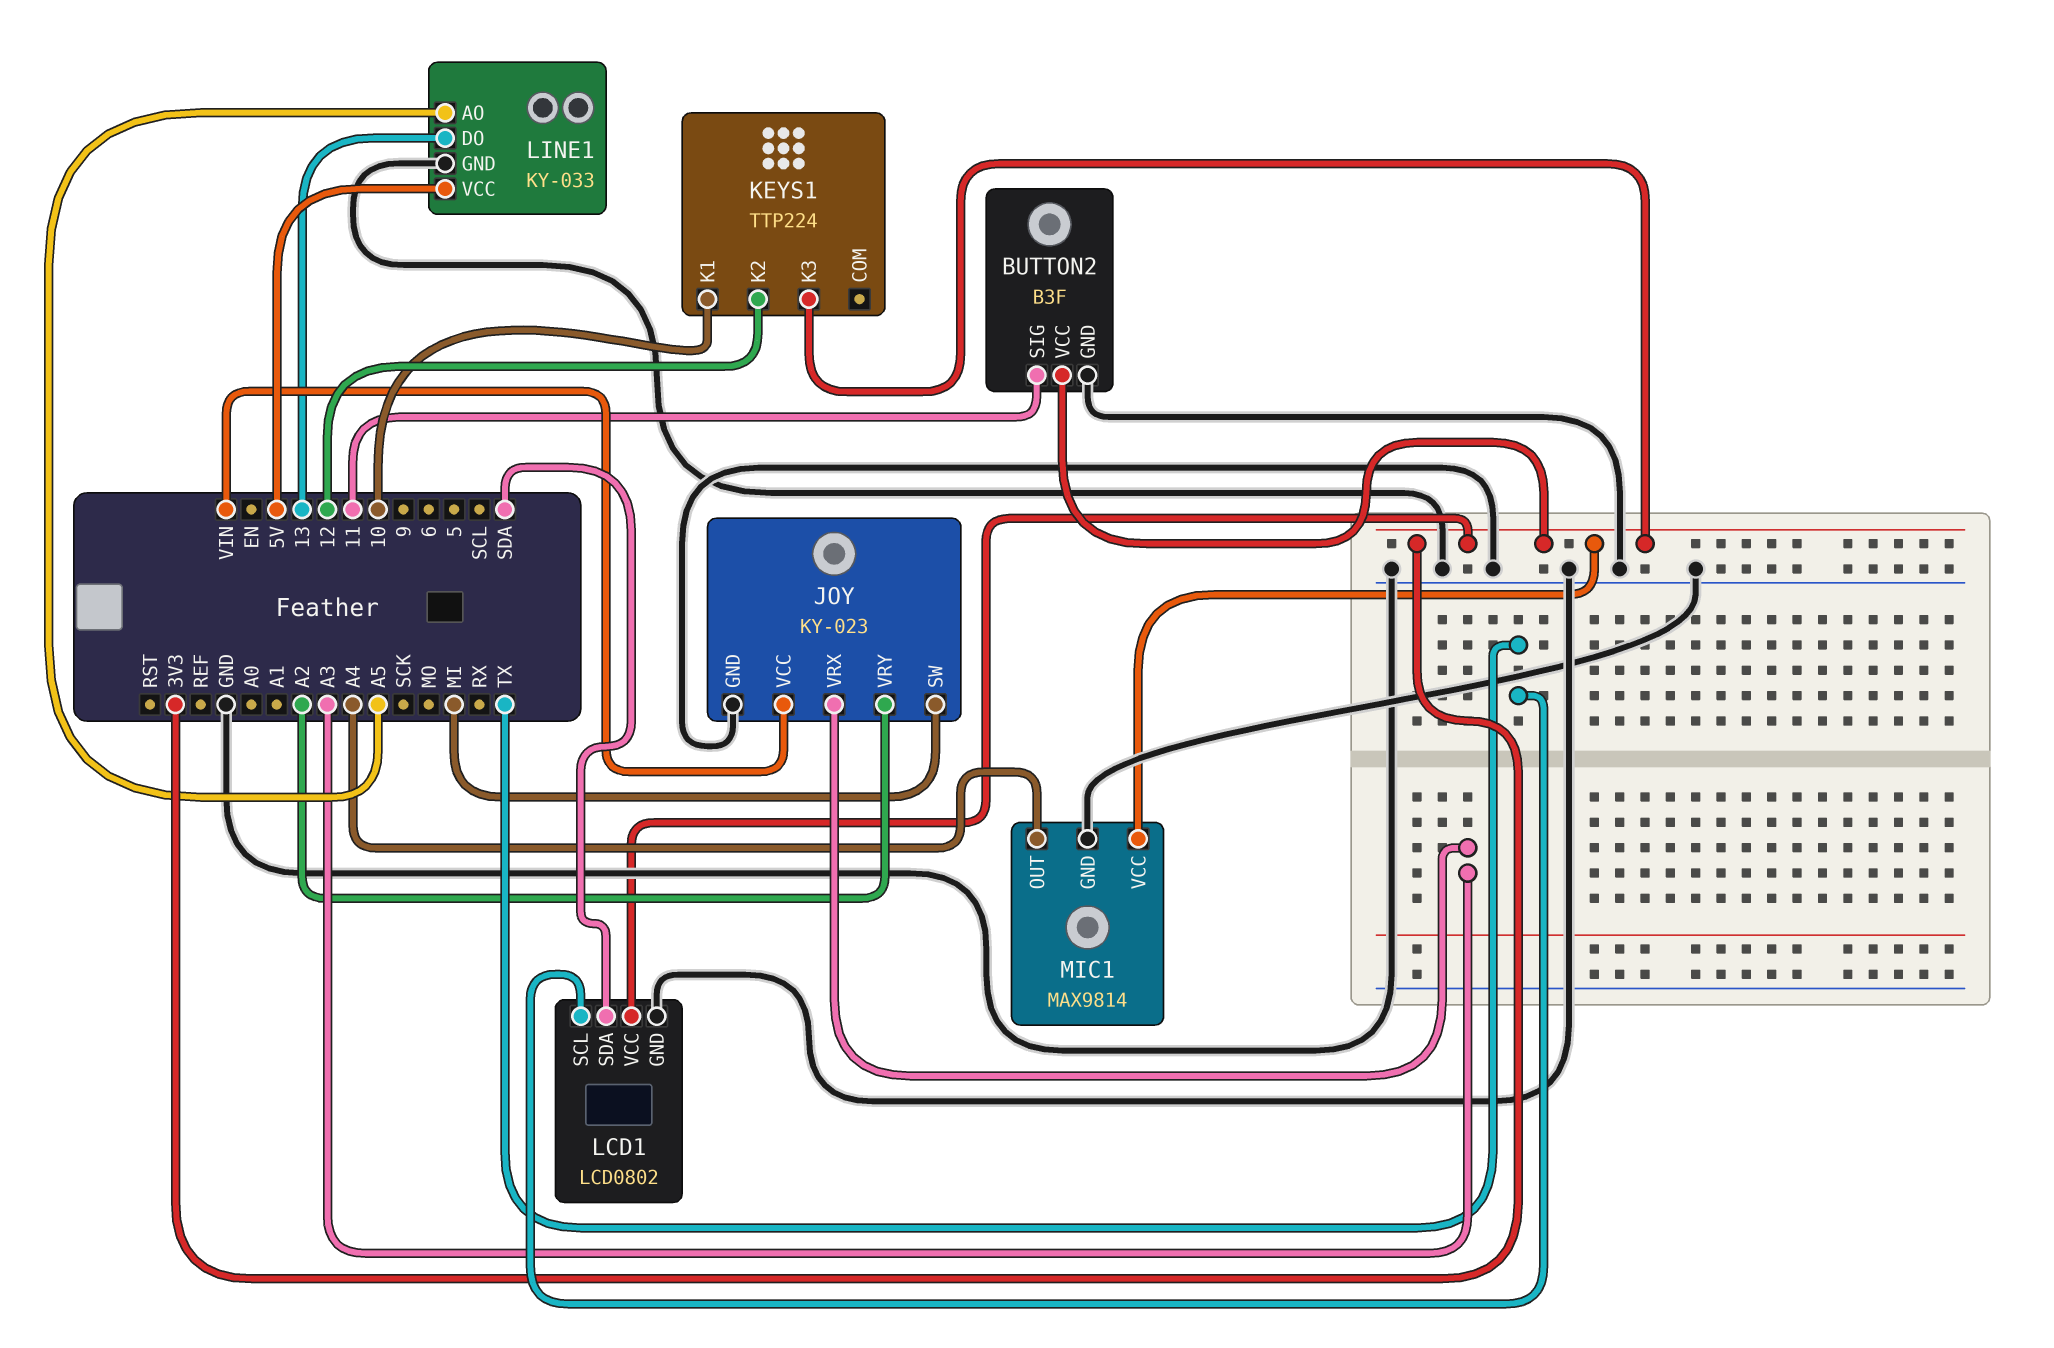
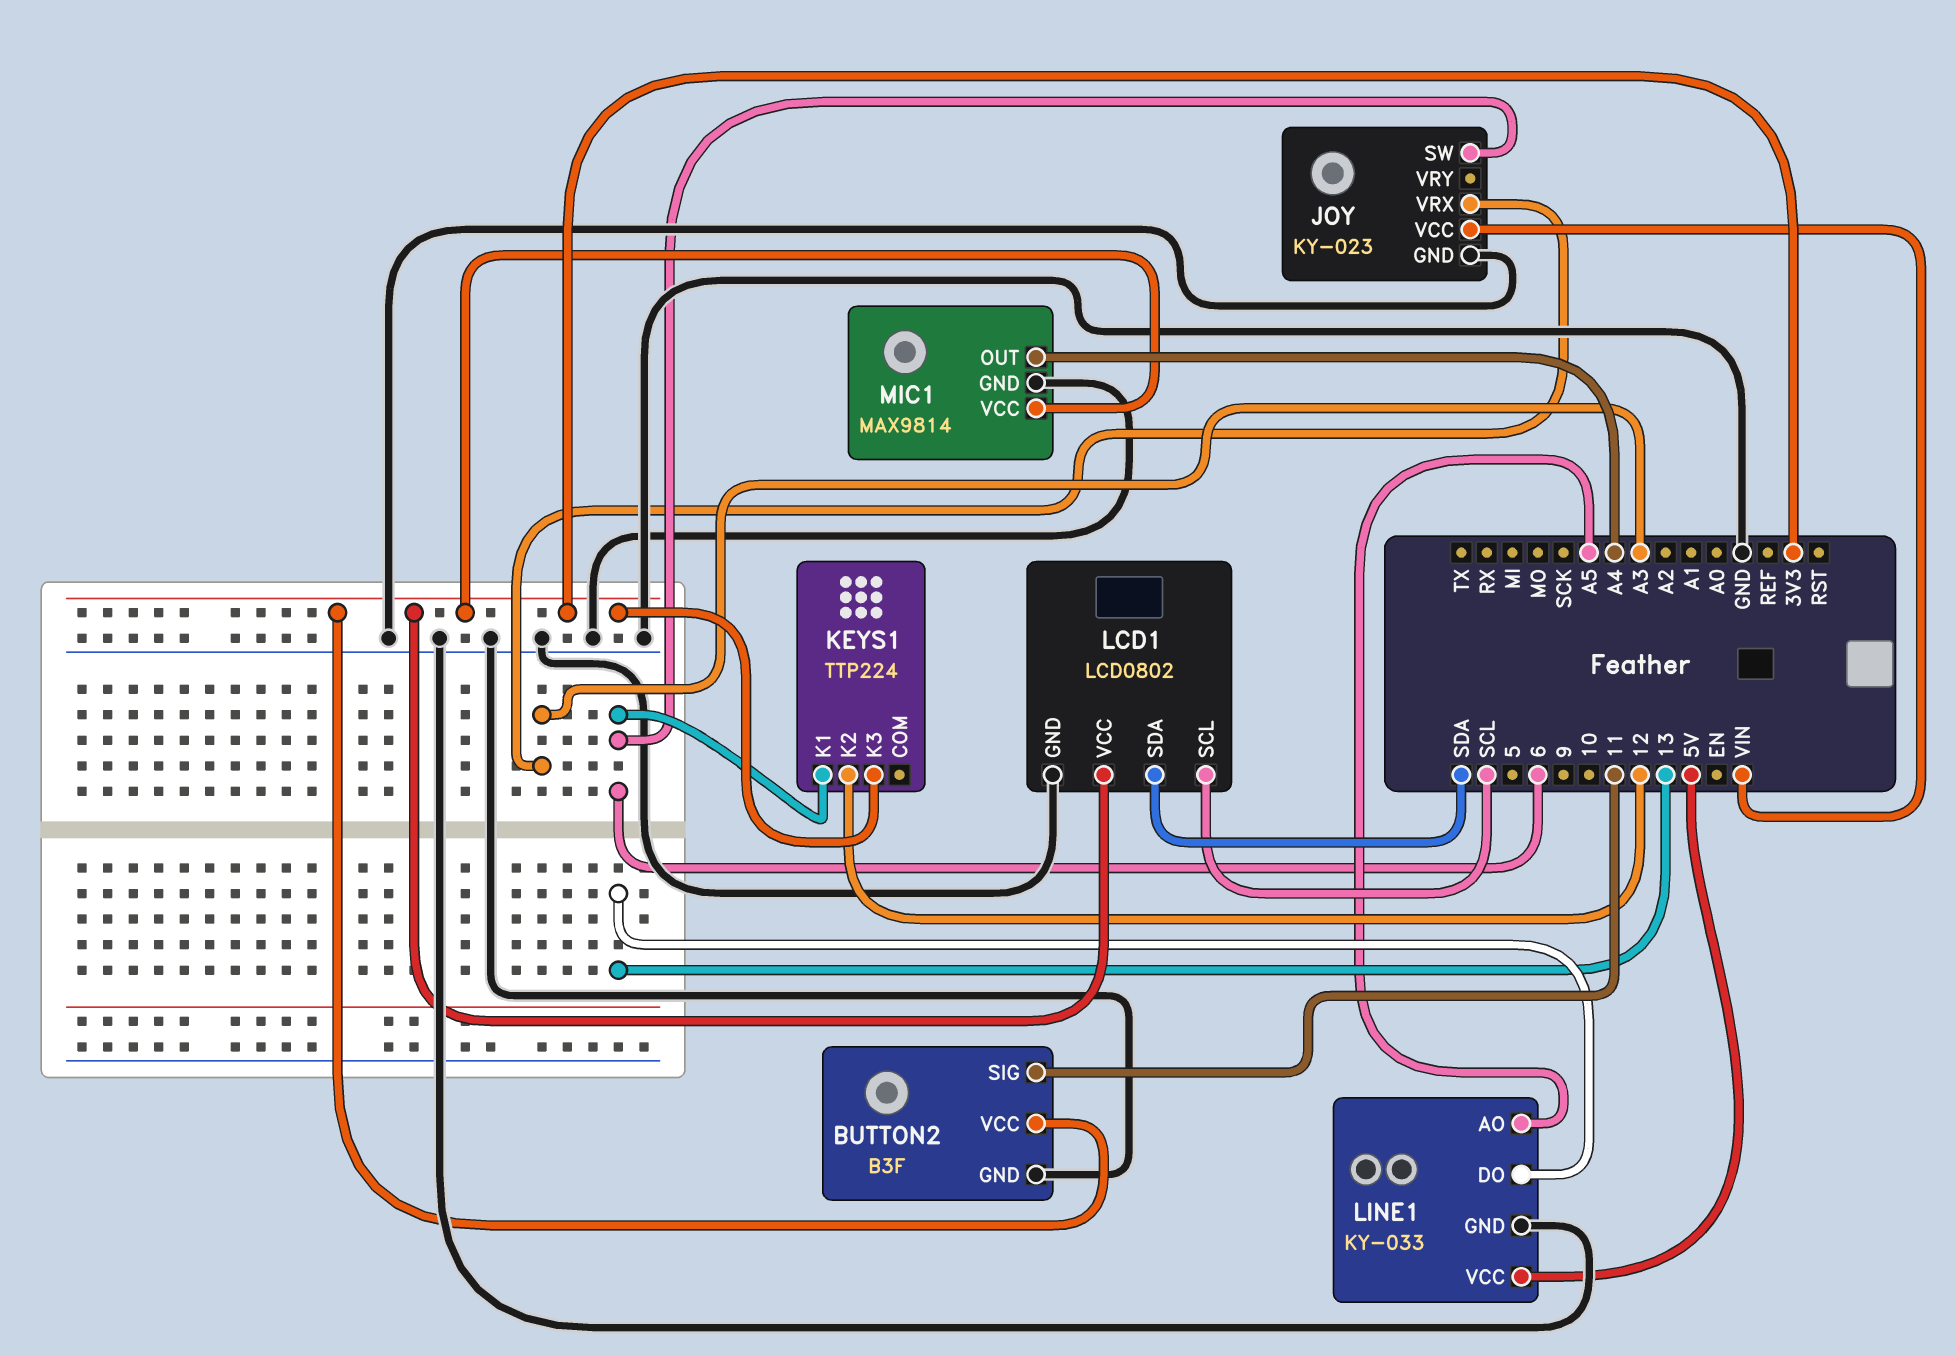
JOY pin SW: MI -> 6
JOY pin VRY: A2 -> none
KEYS1 pin K1: 10 -> 6
LCD1 pin SCL: TX -> SCL

